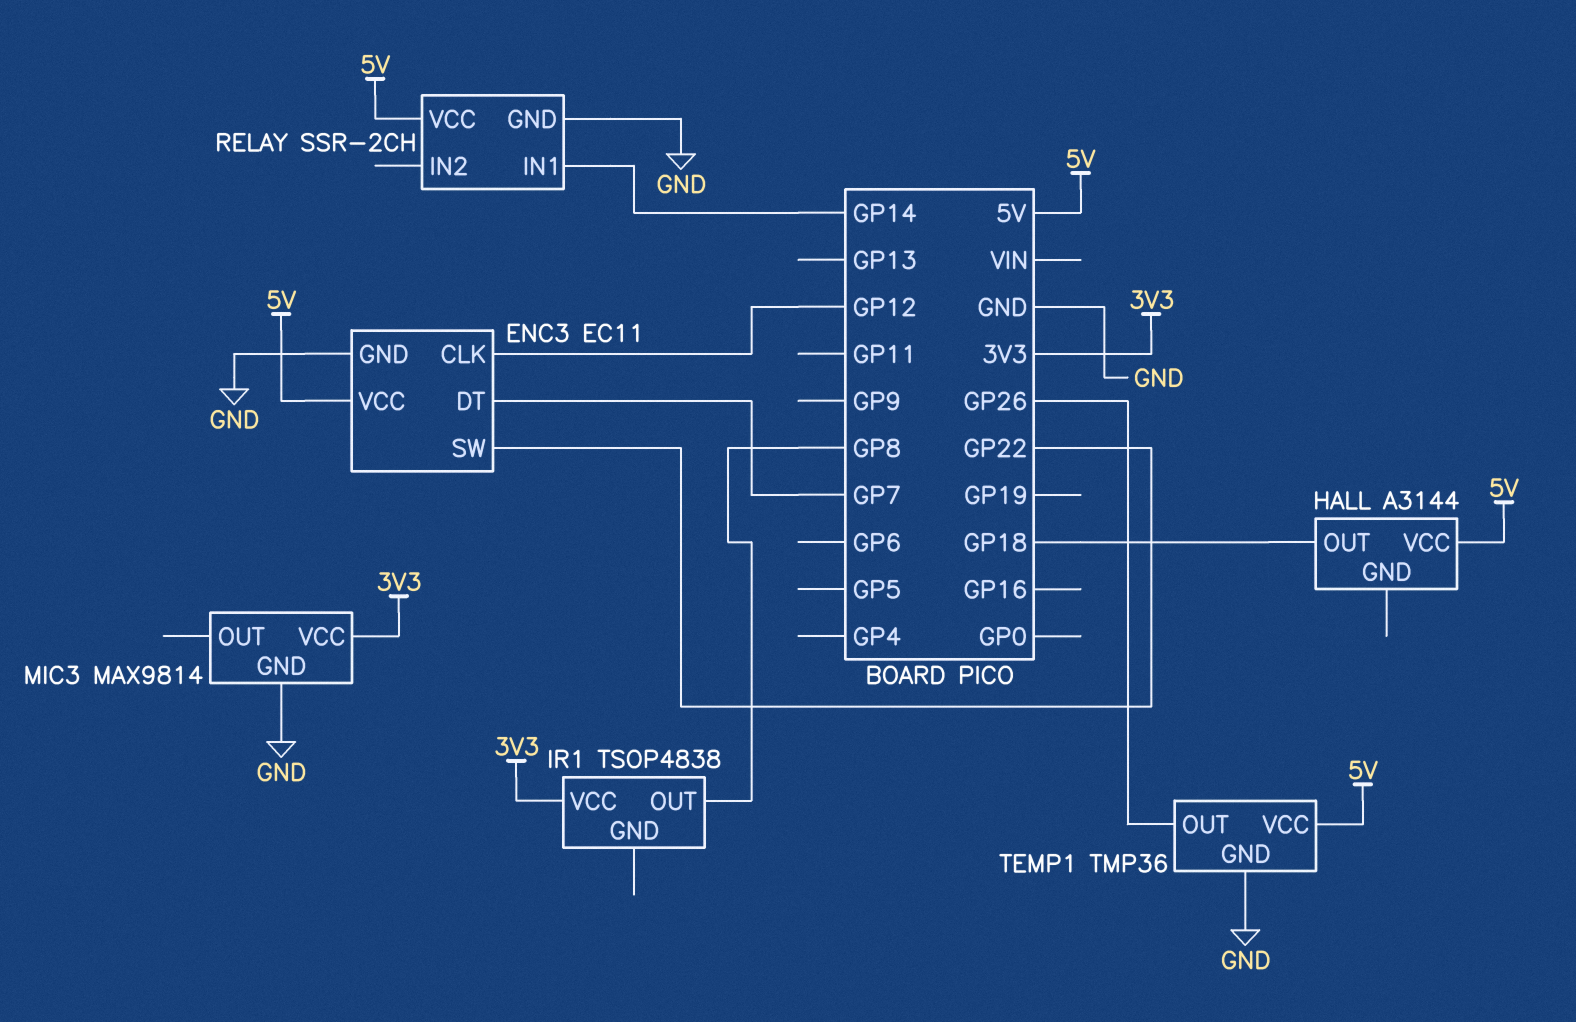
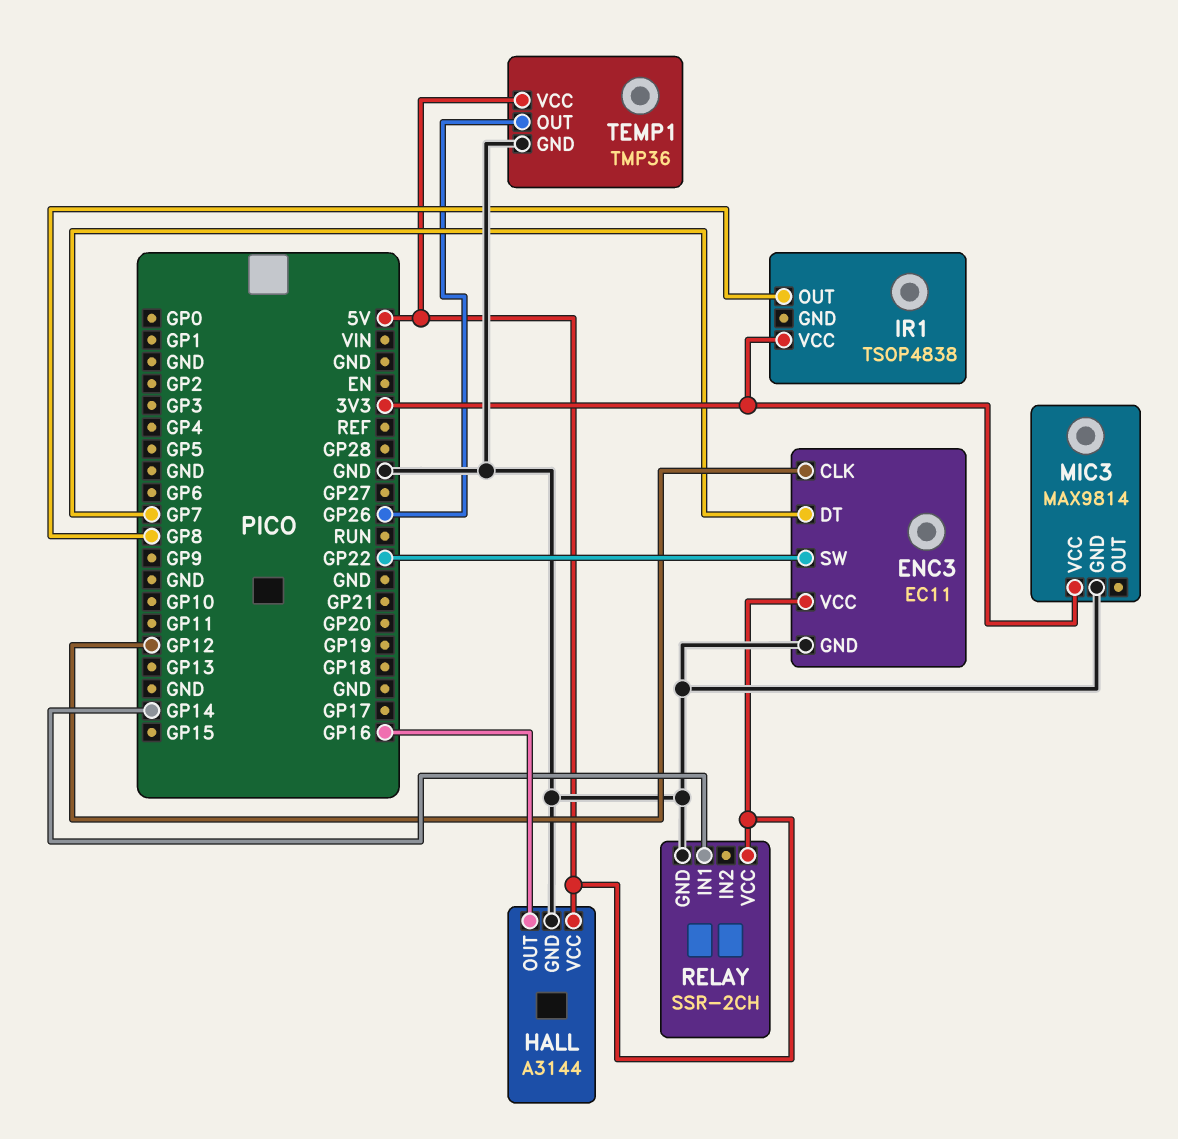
HALL pin GND: none -> GND
HALL pin OUT: GP18 -> GP16

